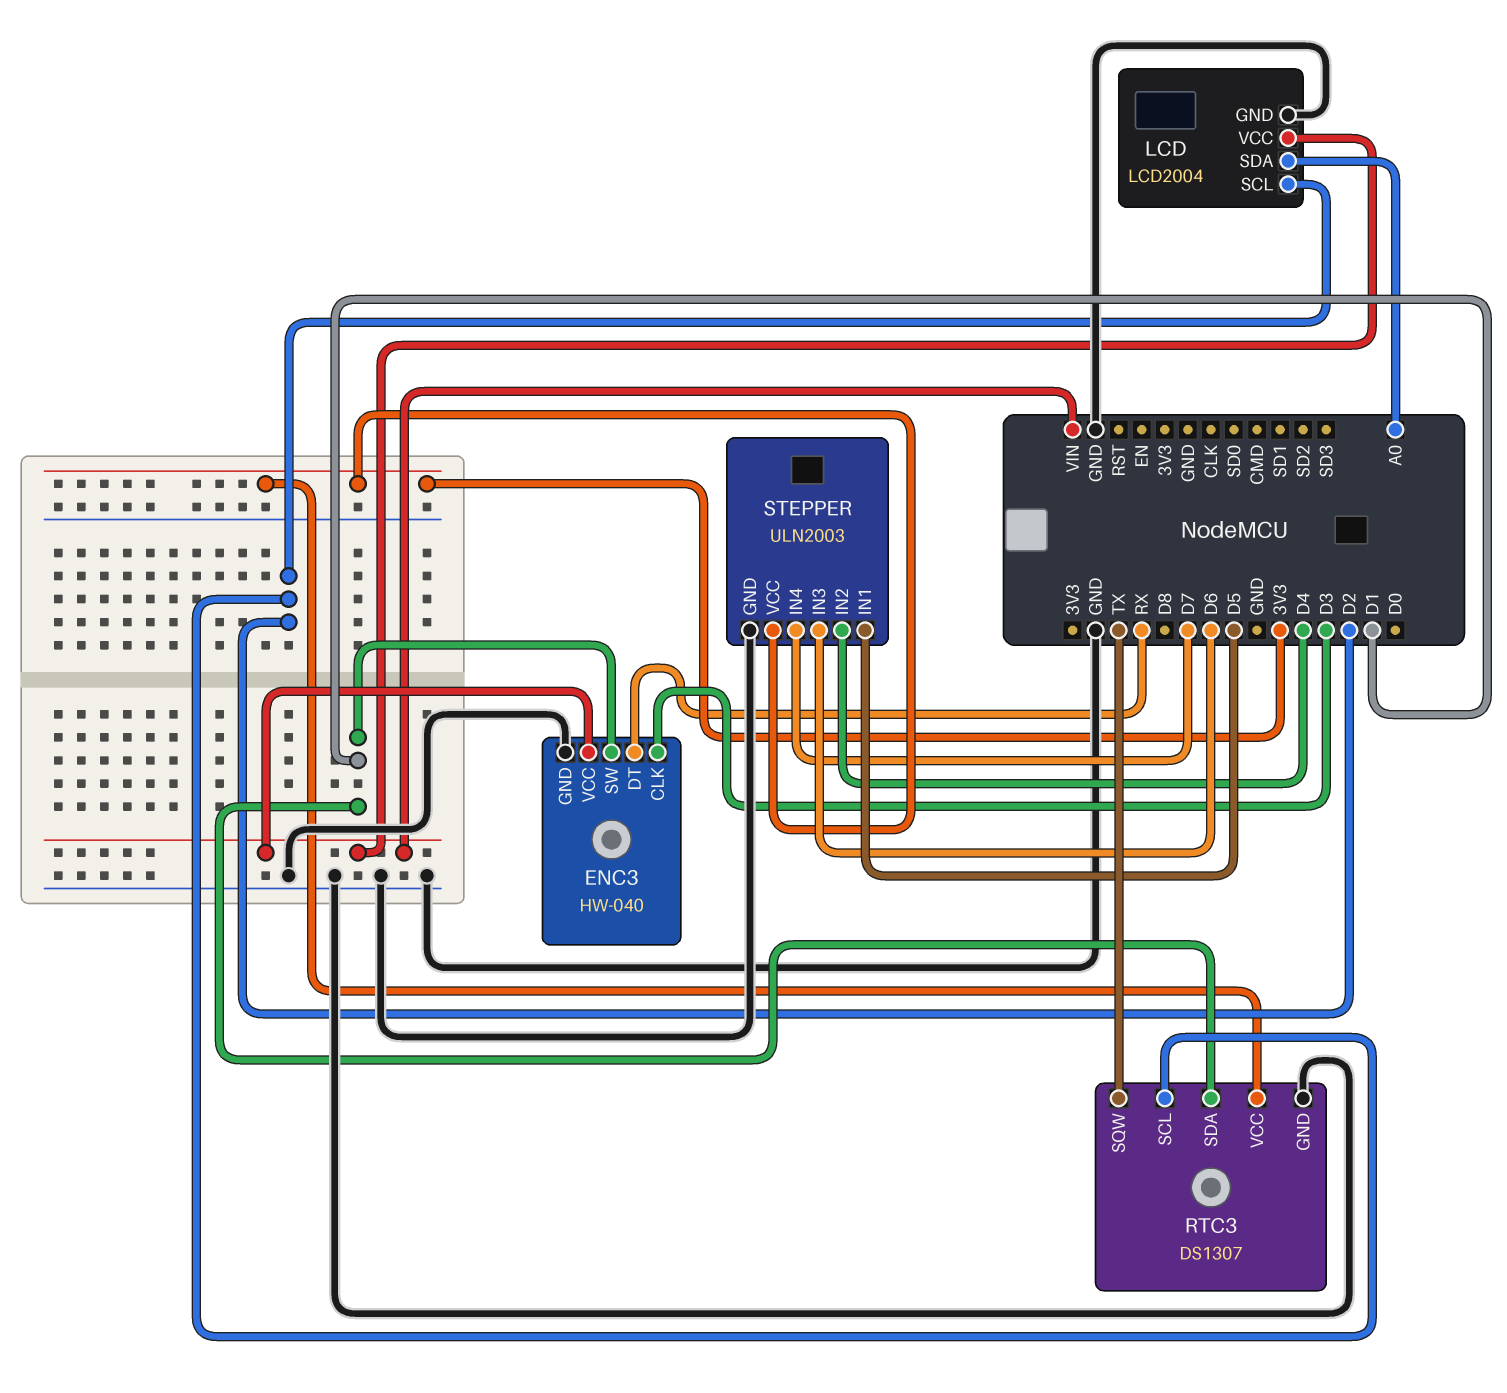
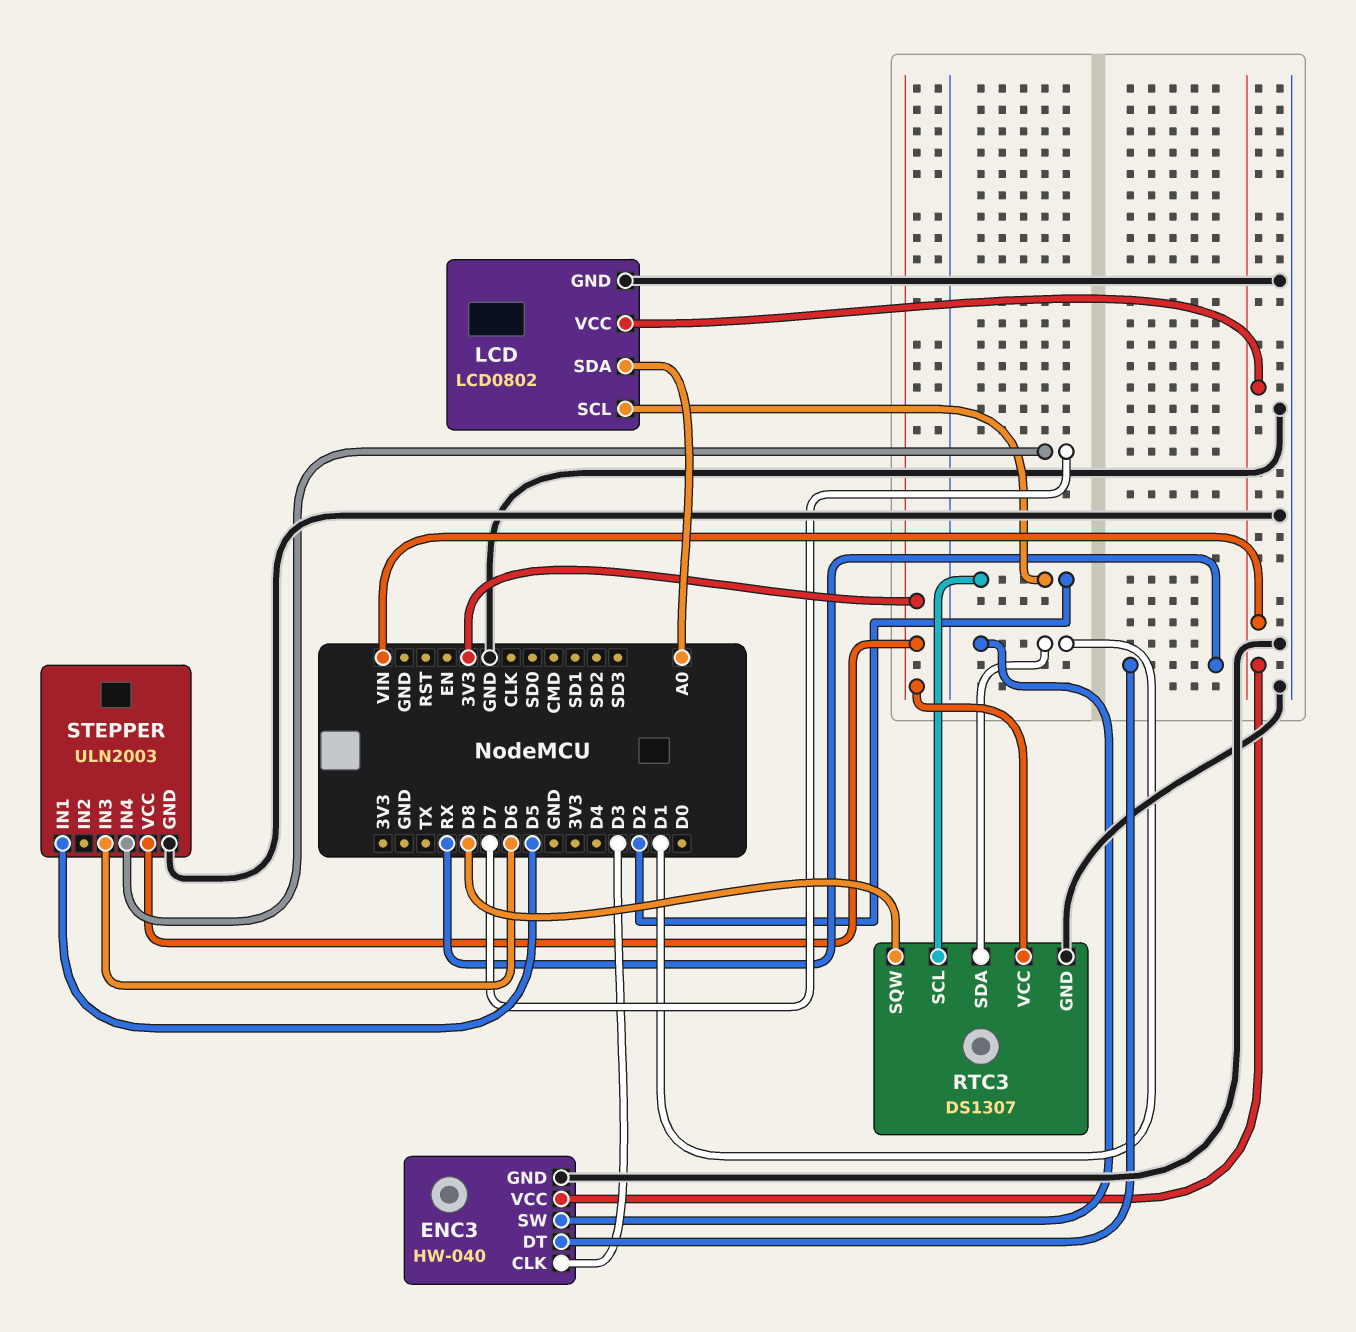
LCD: LCD2004 -> LCD0802
RTC3 pin SQW: TX -> D8
STEPPER pin IN2: D4 -> none

